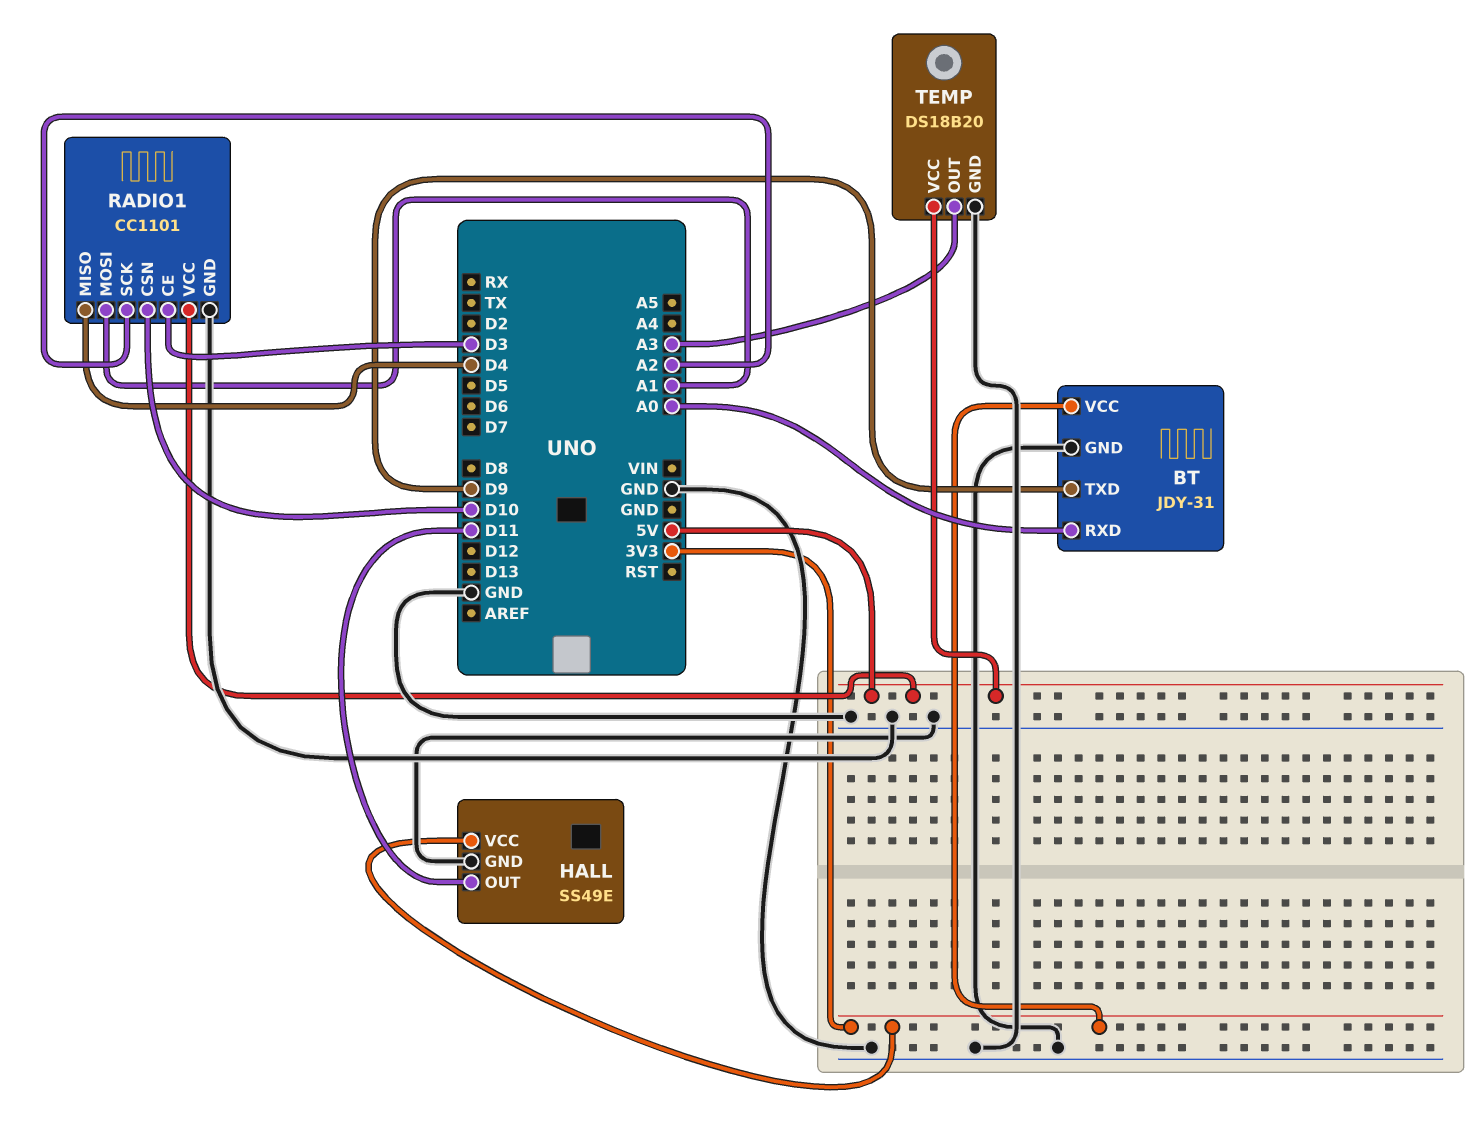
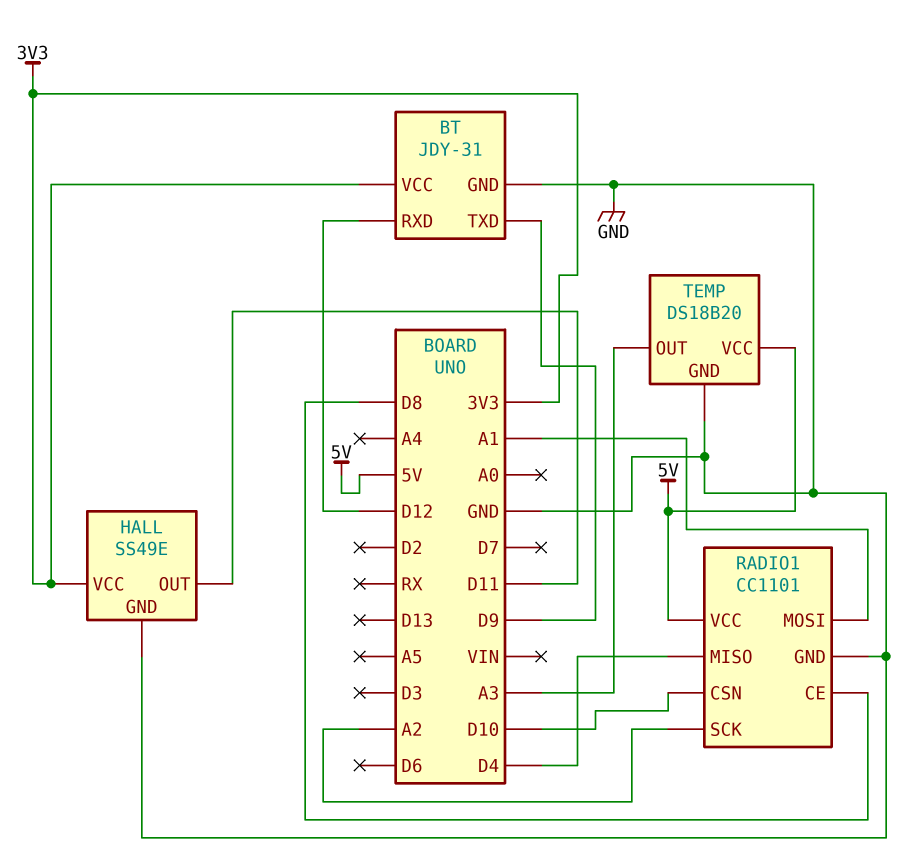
BT pin RXD: A0 -> D12
RADIO1 pin CE: D3 -> D8

